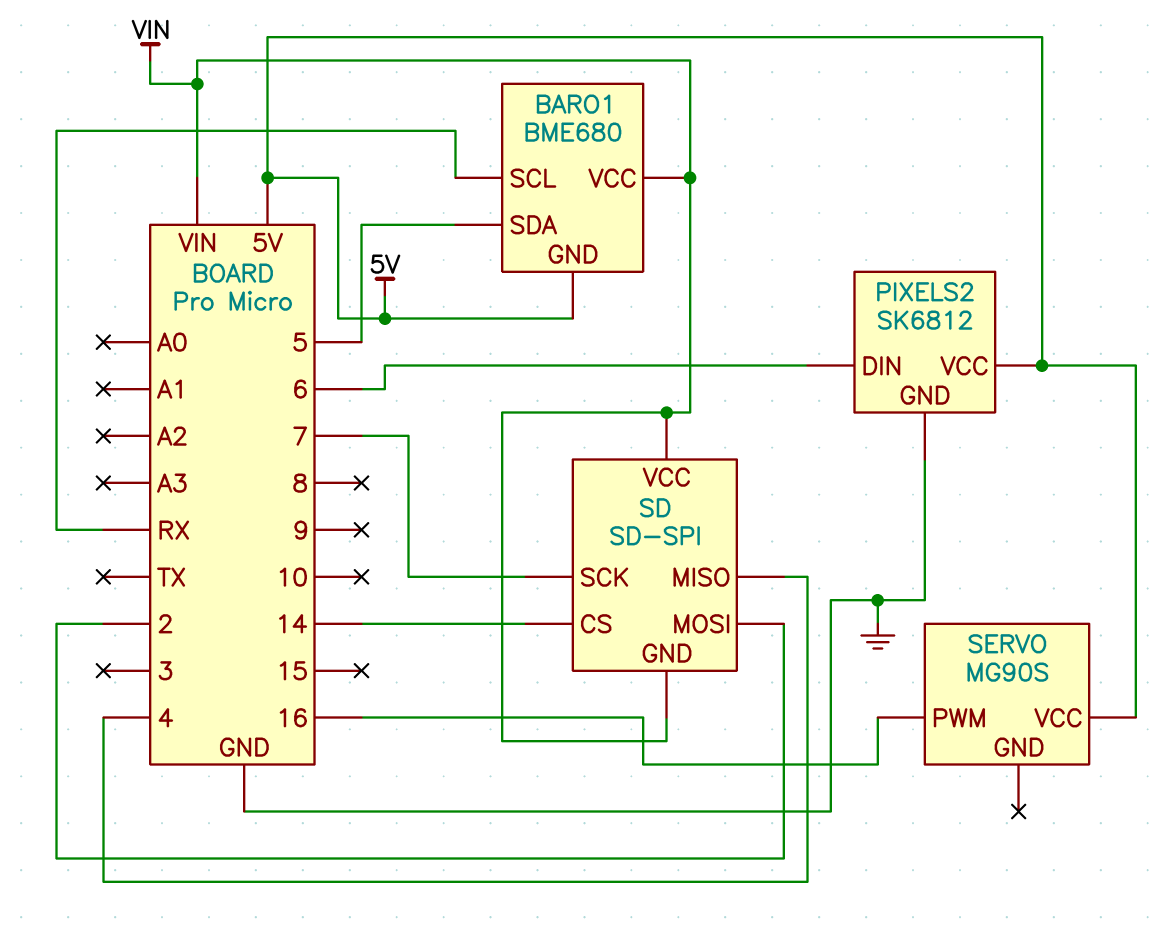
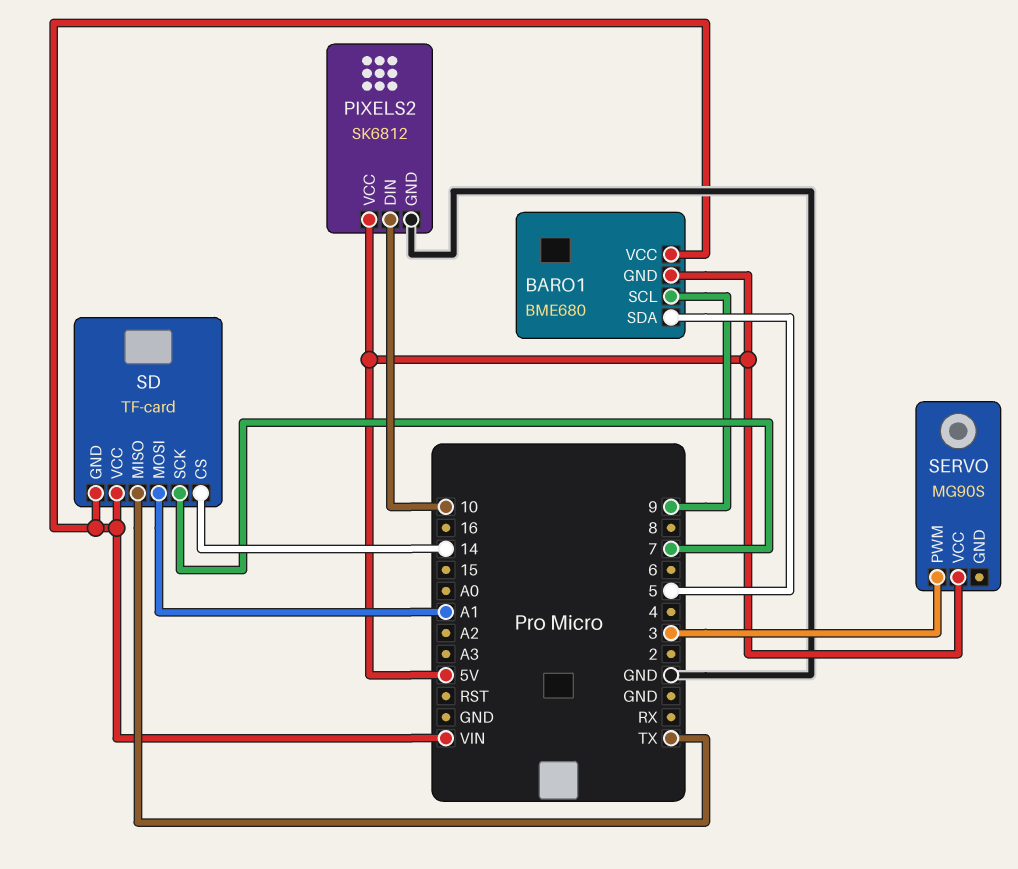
BARO1 pin SCL: RX -> 9
PIXELS2 pin DIN: 6 -> 10
SD: SD-SPI -> TF-card
SD pin MISO: 4 -> TX
SD pin MOSI: 2 -> A1
SERVO pin PWM: 16 -> 3

